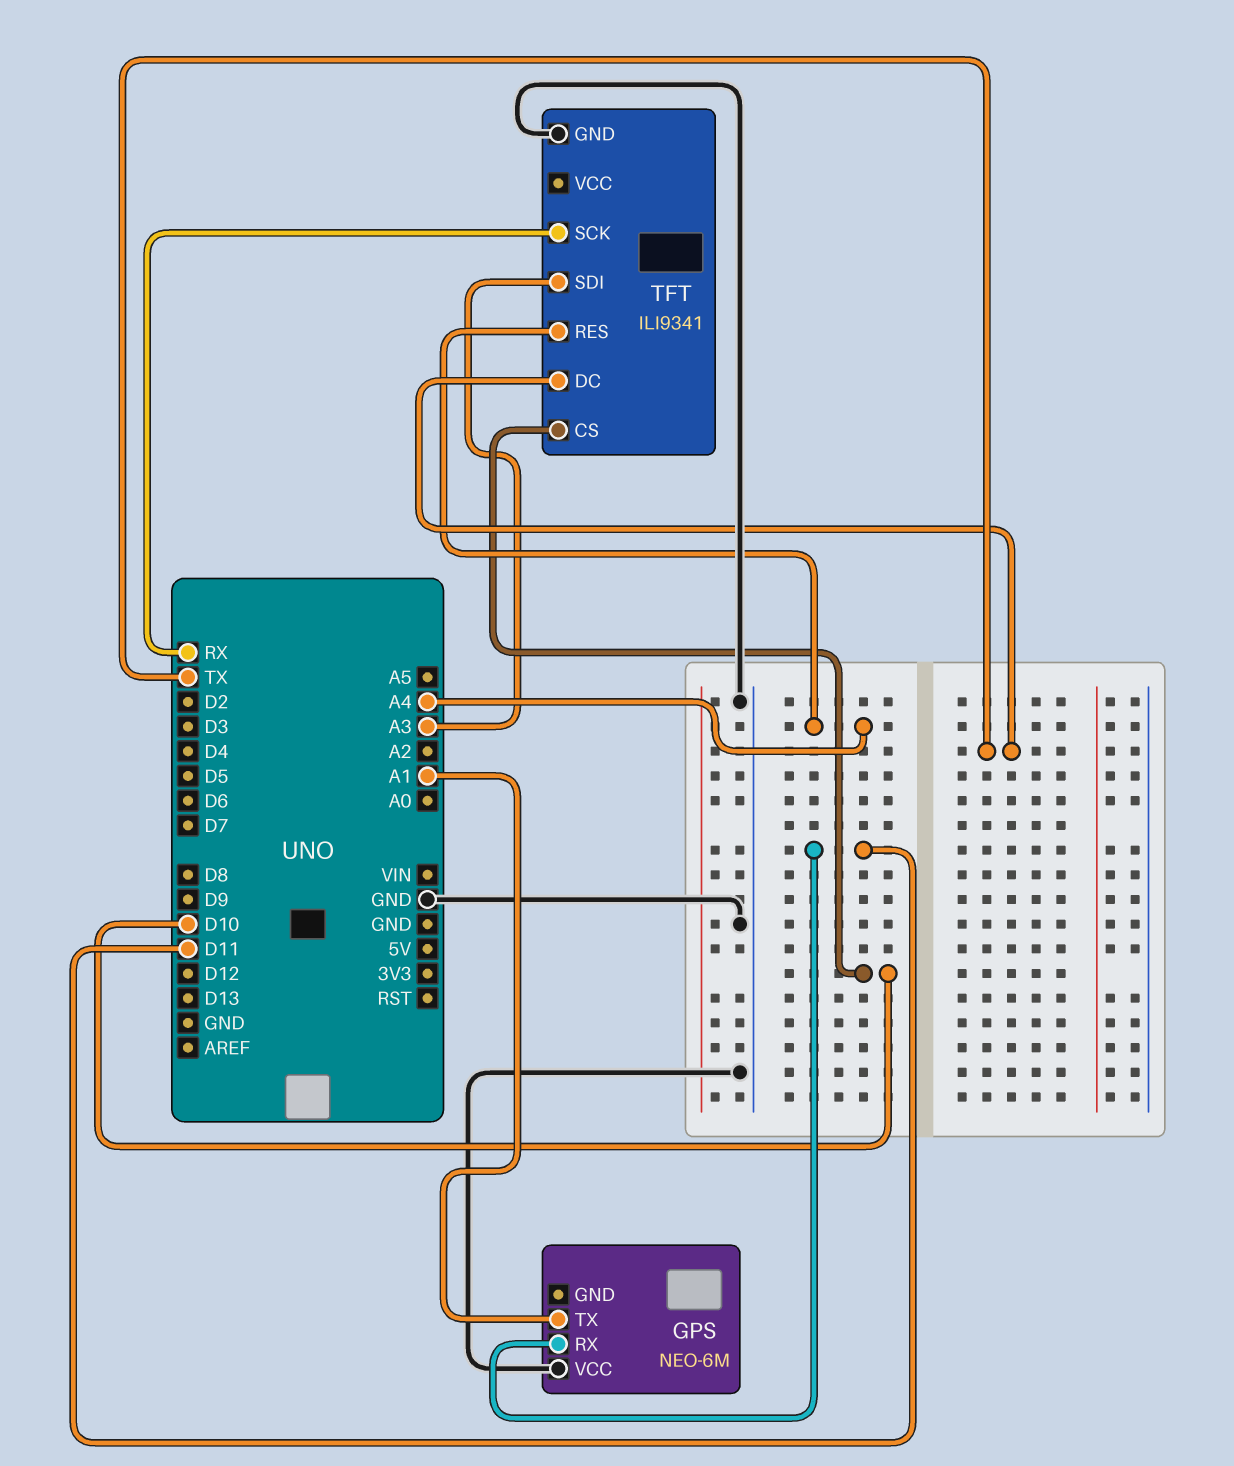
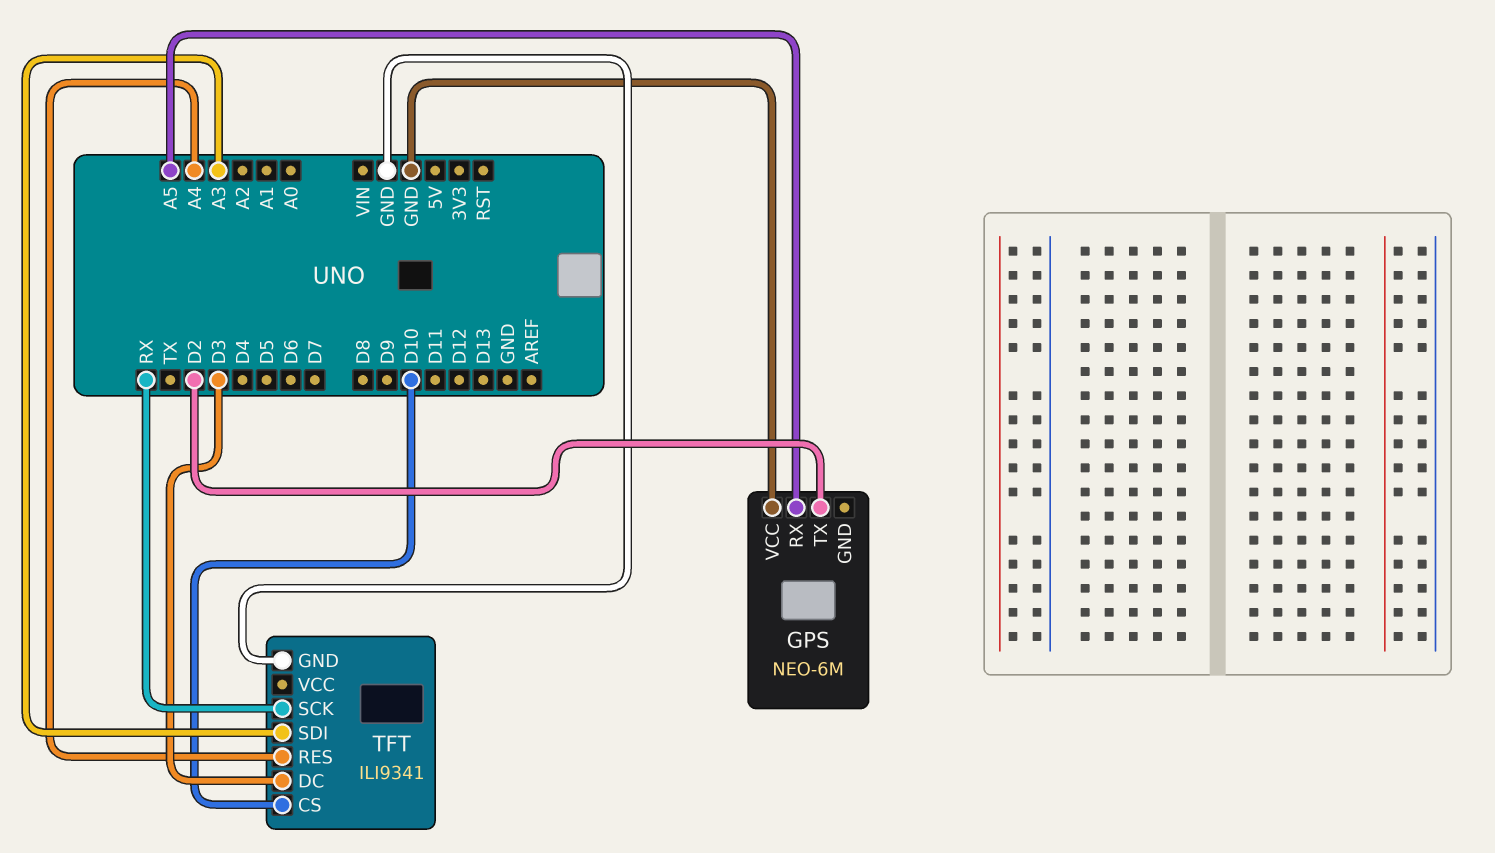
GPS pin RX: D11 -> A5
GPS pin TX: A1 -> D2
TFT pin DC: TX -> D3

